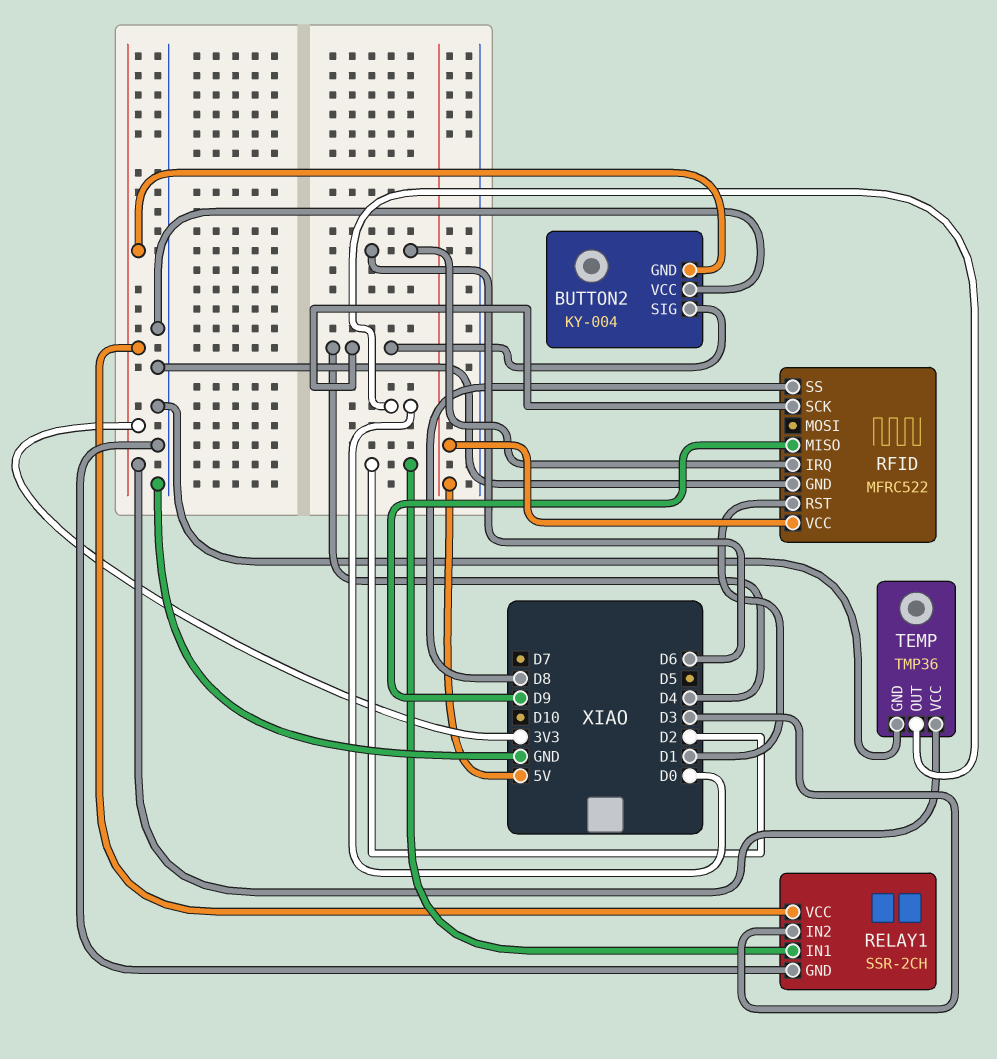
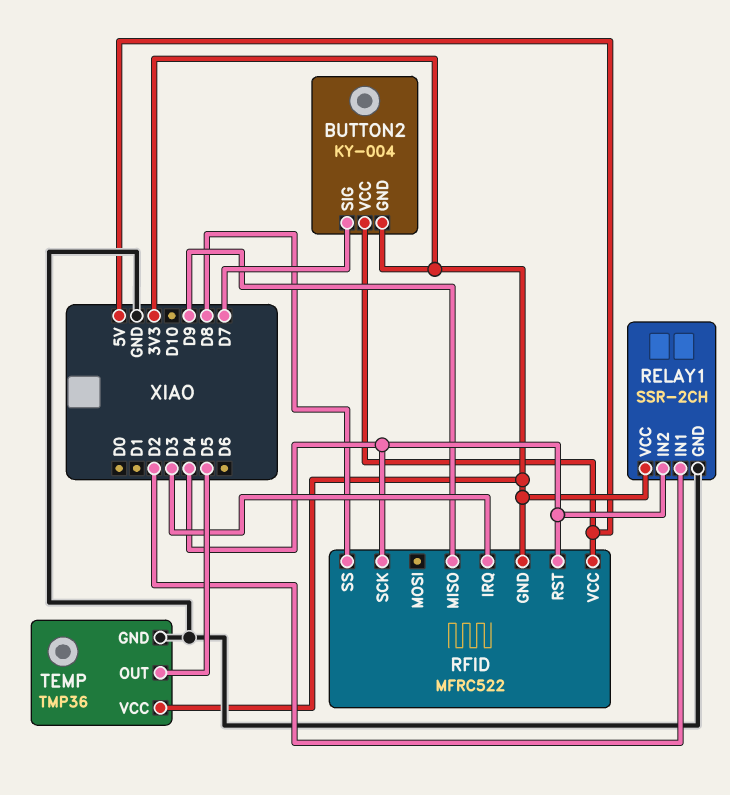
BUTTON2 pin SIG: D4 -> D7
BUTTON2 pin VCC: GND -> 5V
RELAY1 pin IN2: D3 -> D4
RFID pin GND: GND -> 3V3
RFID pin IRQ: D6 -> D3
RFID pin RST: D1 -> D4
TEMP pin OUT: D0 -> D5

